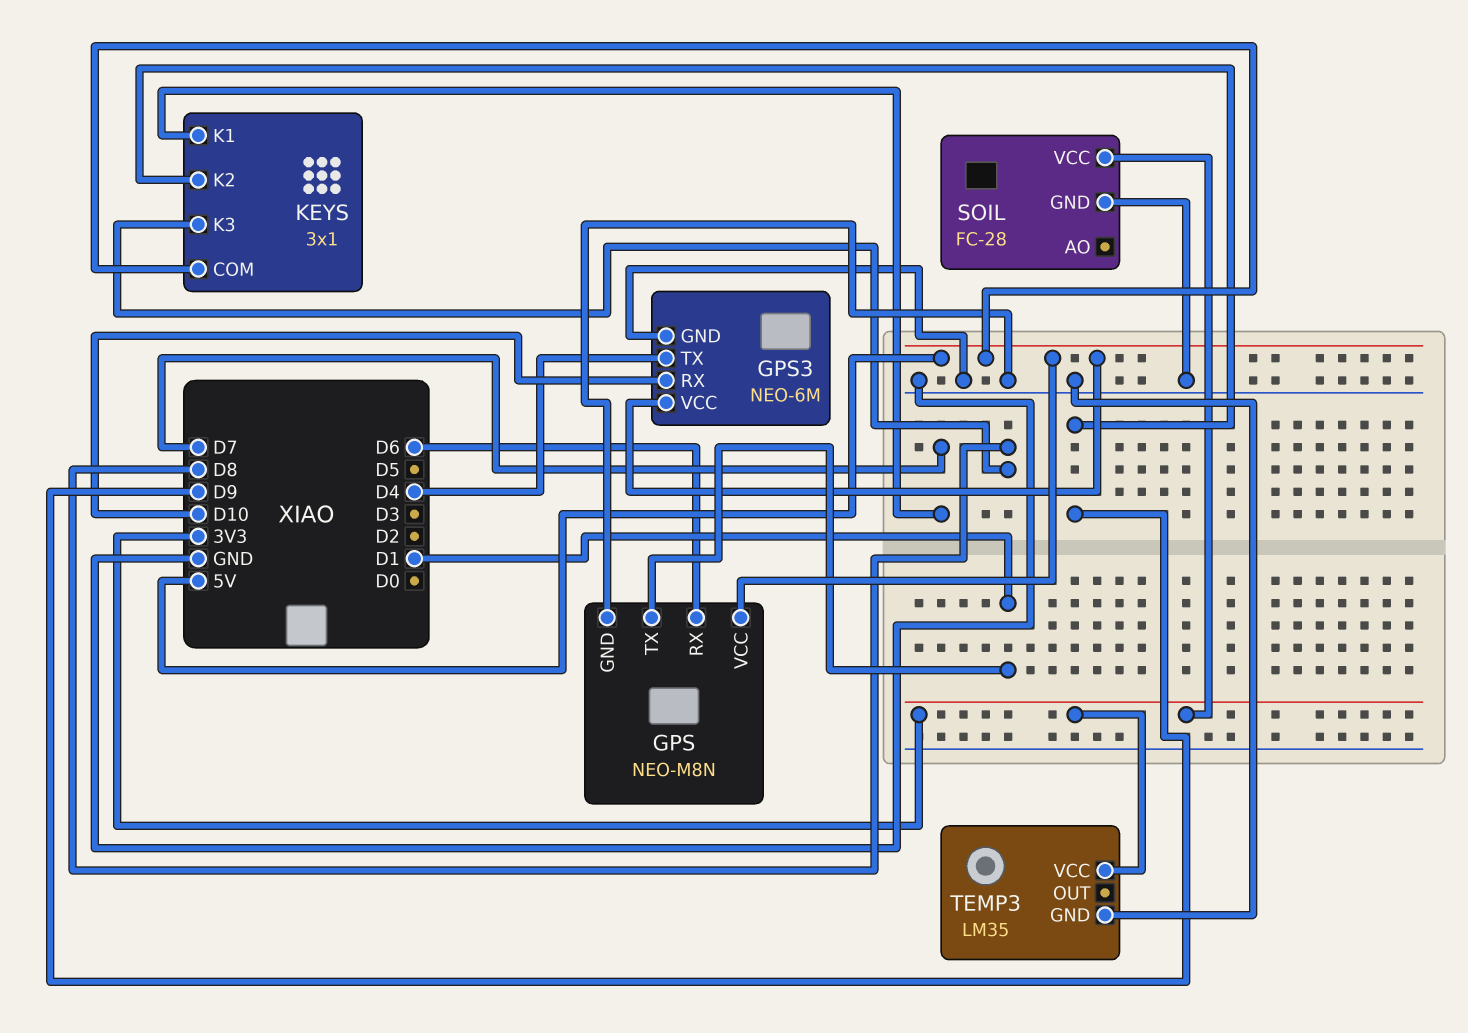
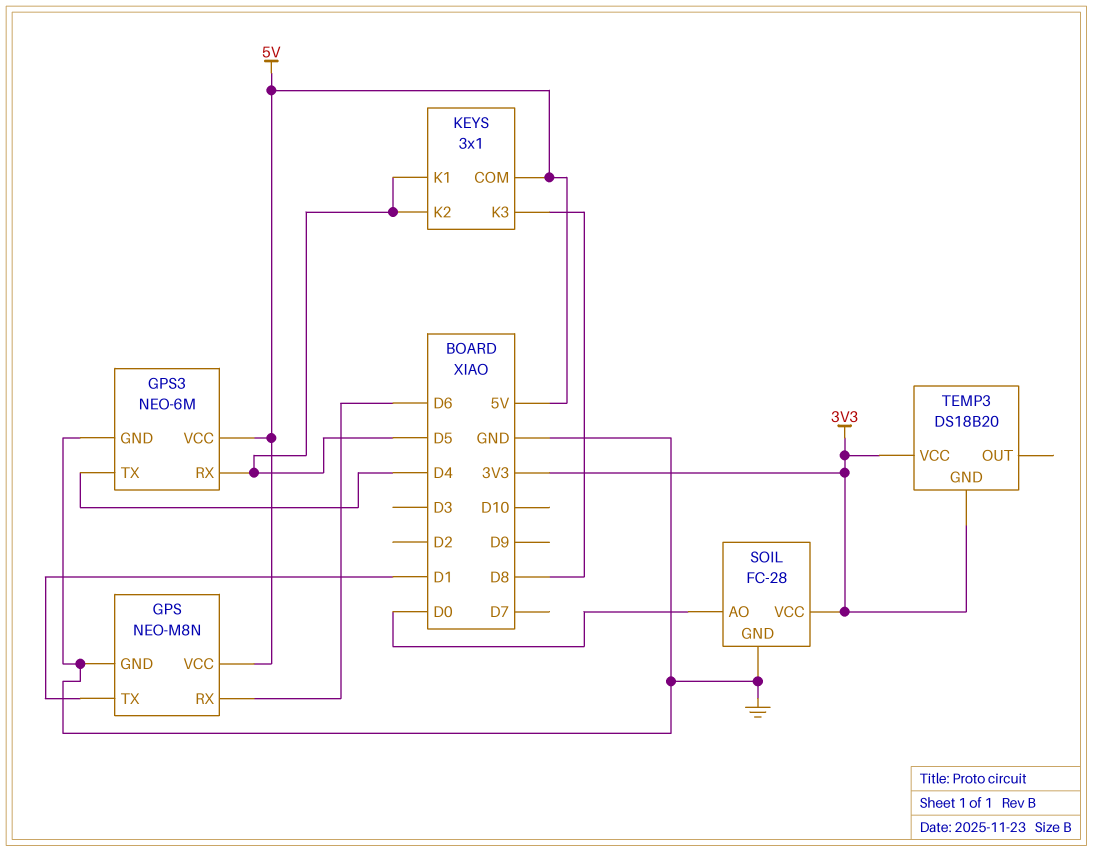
GPS3 pin RX: D10 -> D5
KEYS pin K1: D7 -> D5
KEYS pin K2: D9 -> D5
SOIL pin AO: none -> D0
TEMP3: LM35 -> DS18B20
TEMP3 pin GND: GND -> 3V3

